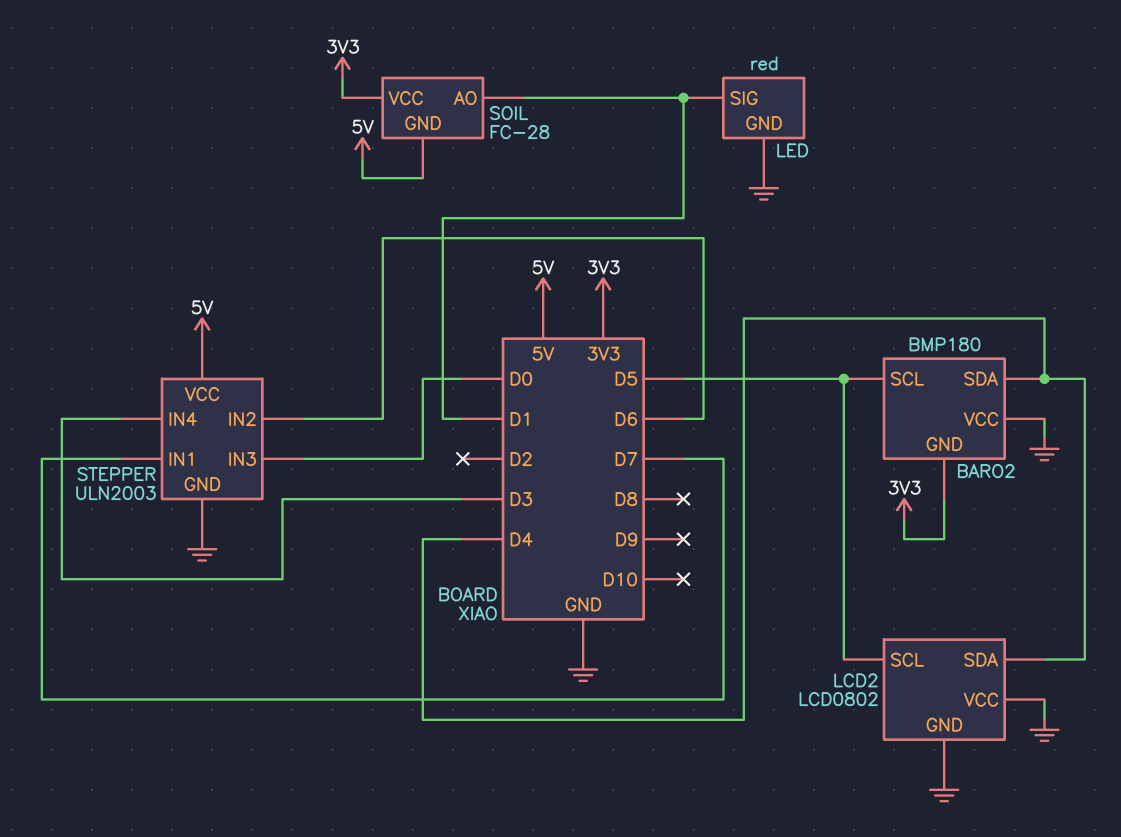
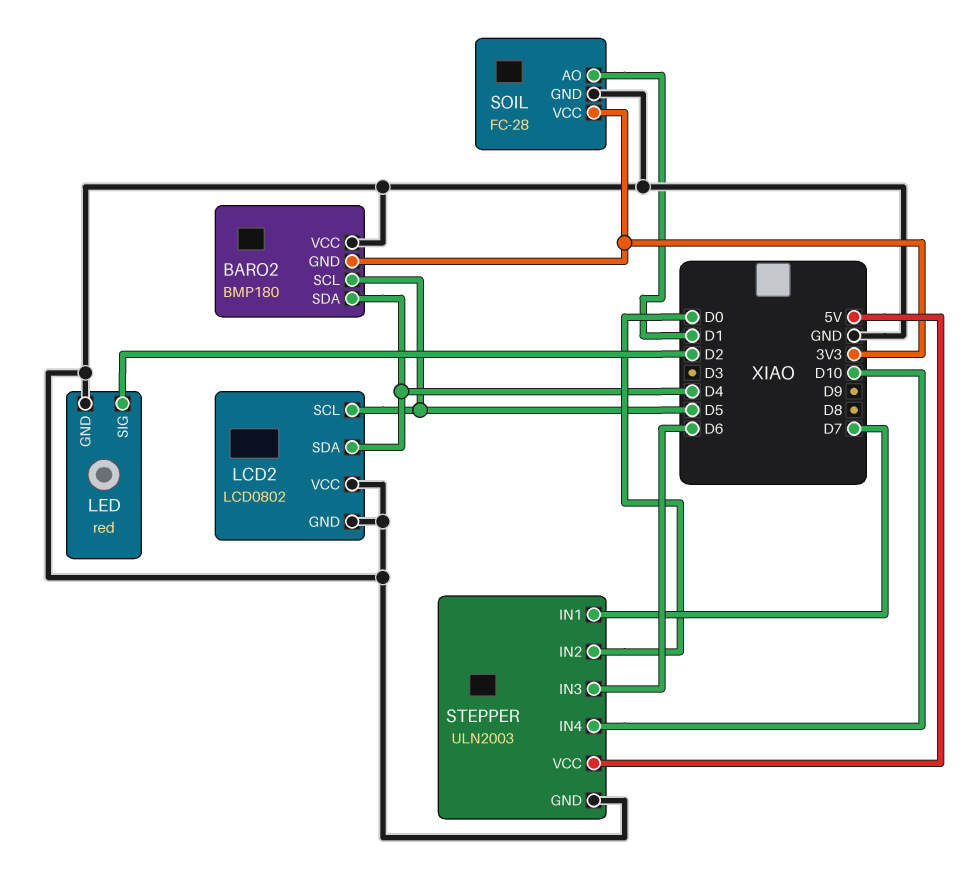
LED pin SIG: D1 -> D2
SOIL pin GND: 5V -> GND
STEPPER pin IN2: D6 -> D0
STEPPER pin IN3: D0 -> D6
STEPPER pin IN4: D3 -> D10

